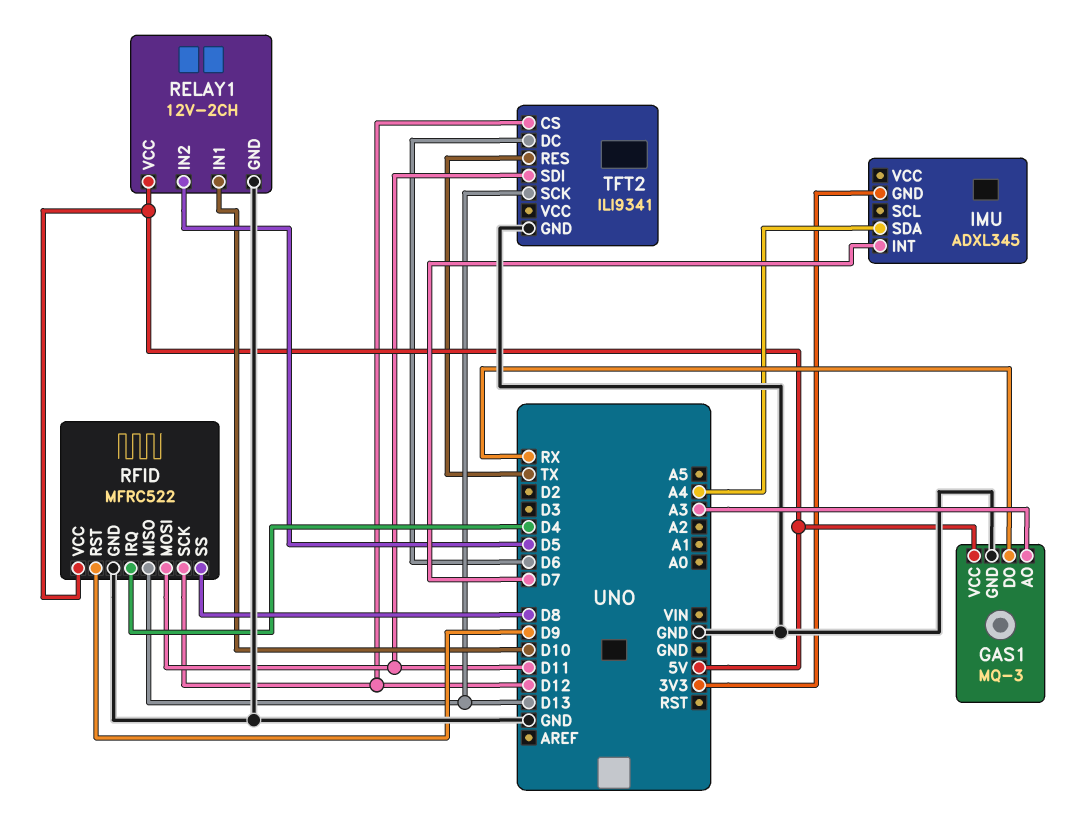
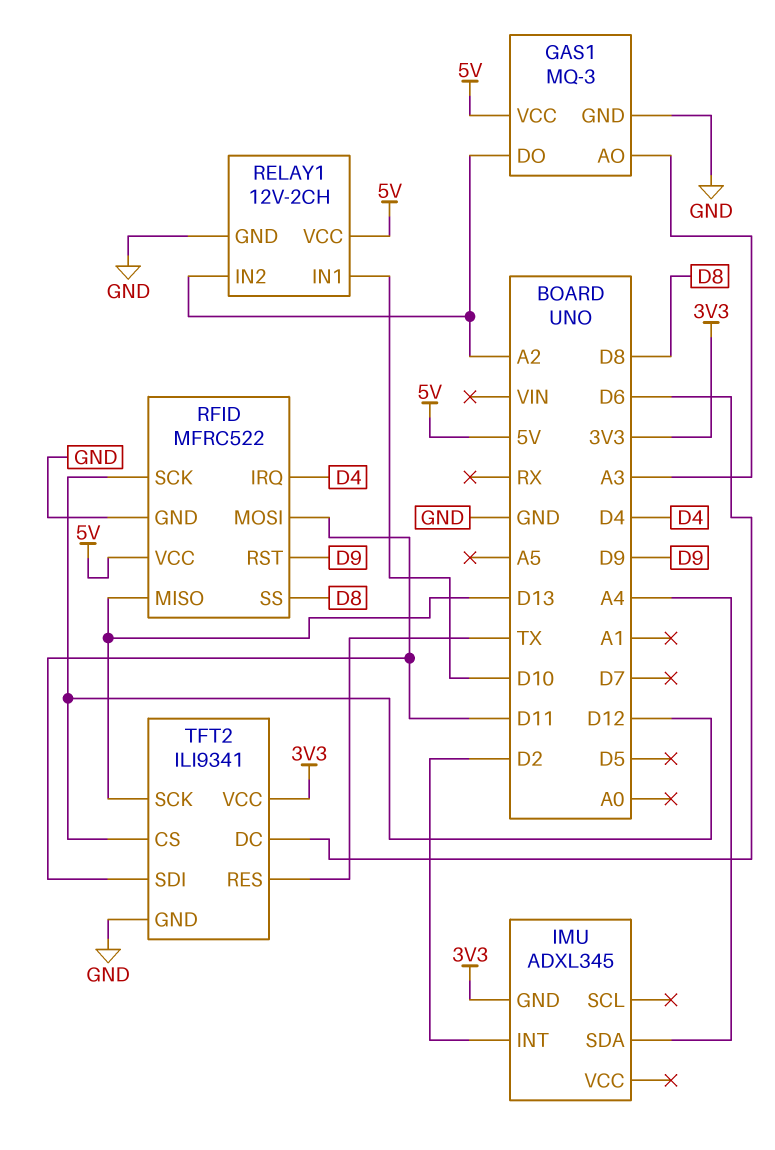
GAS1 pin DO: RX -> A2
IMU pin INT: D7 -> D2
RELAY1 pin IN2: D5 -> A2
TFT2 pin VCC: none -> 3V3

